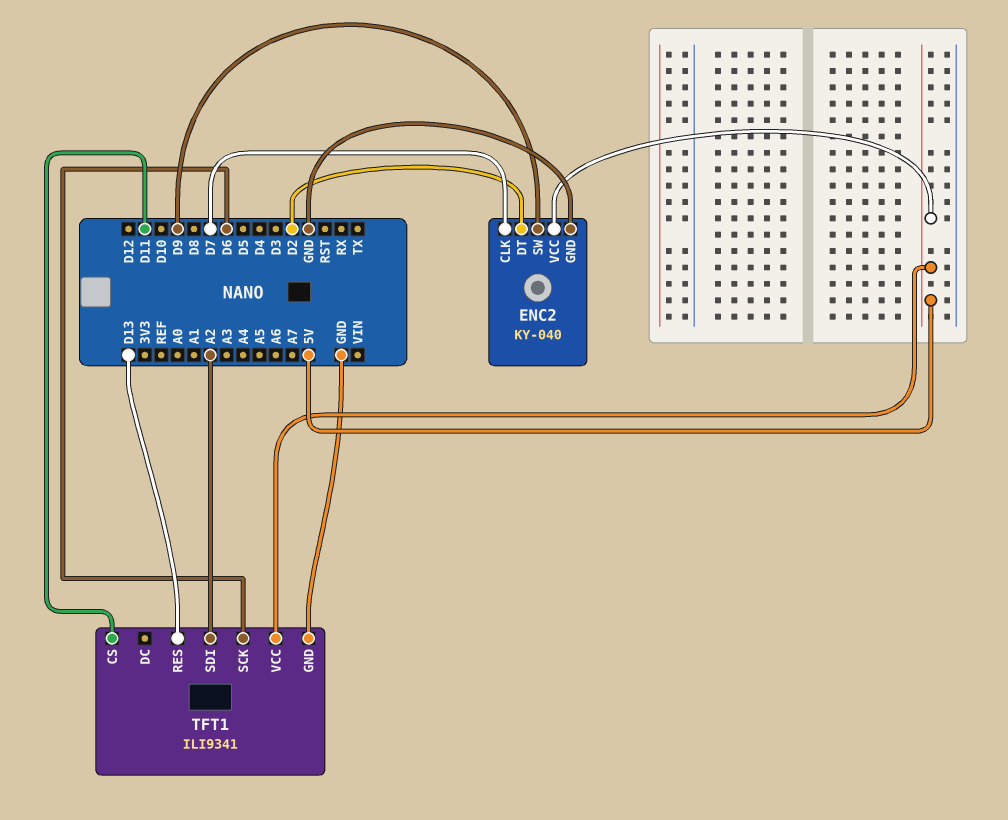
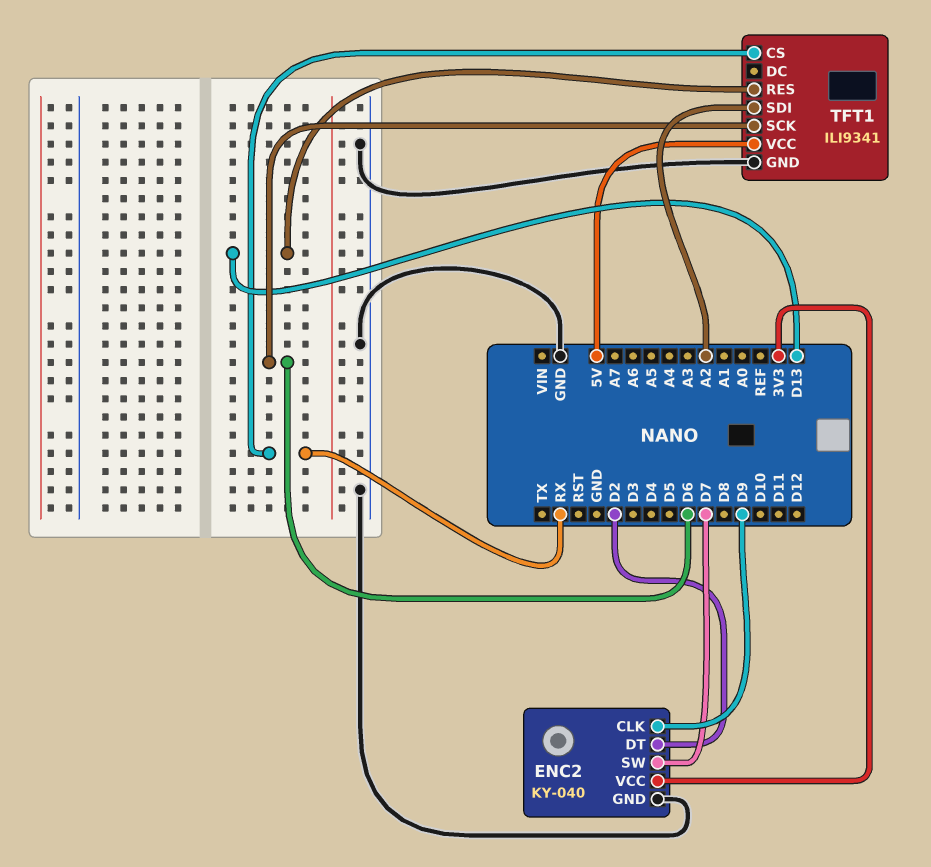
ENC2 pin CLK: D7 -> D9
ENC2 pin SW: D9 -> D7
ENC2 pin VCC: 5V -> 3V3
TFT1 pin CS: D11 -> RX

